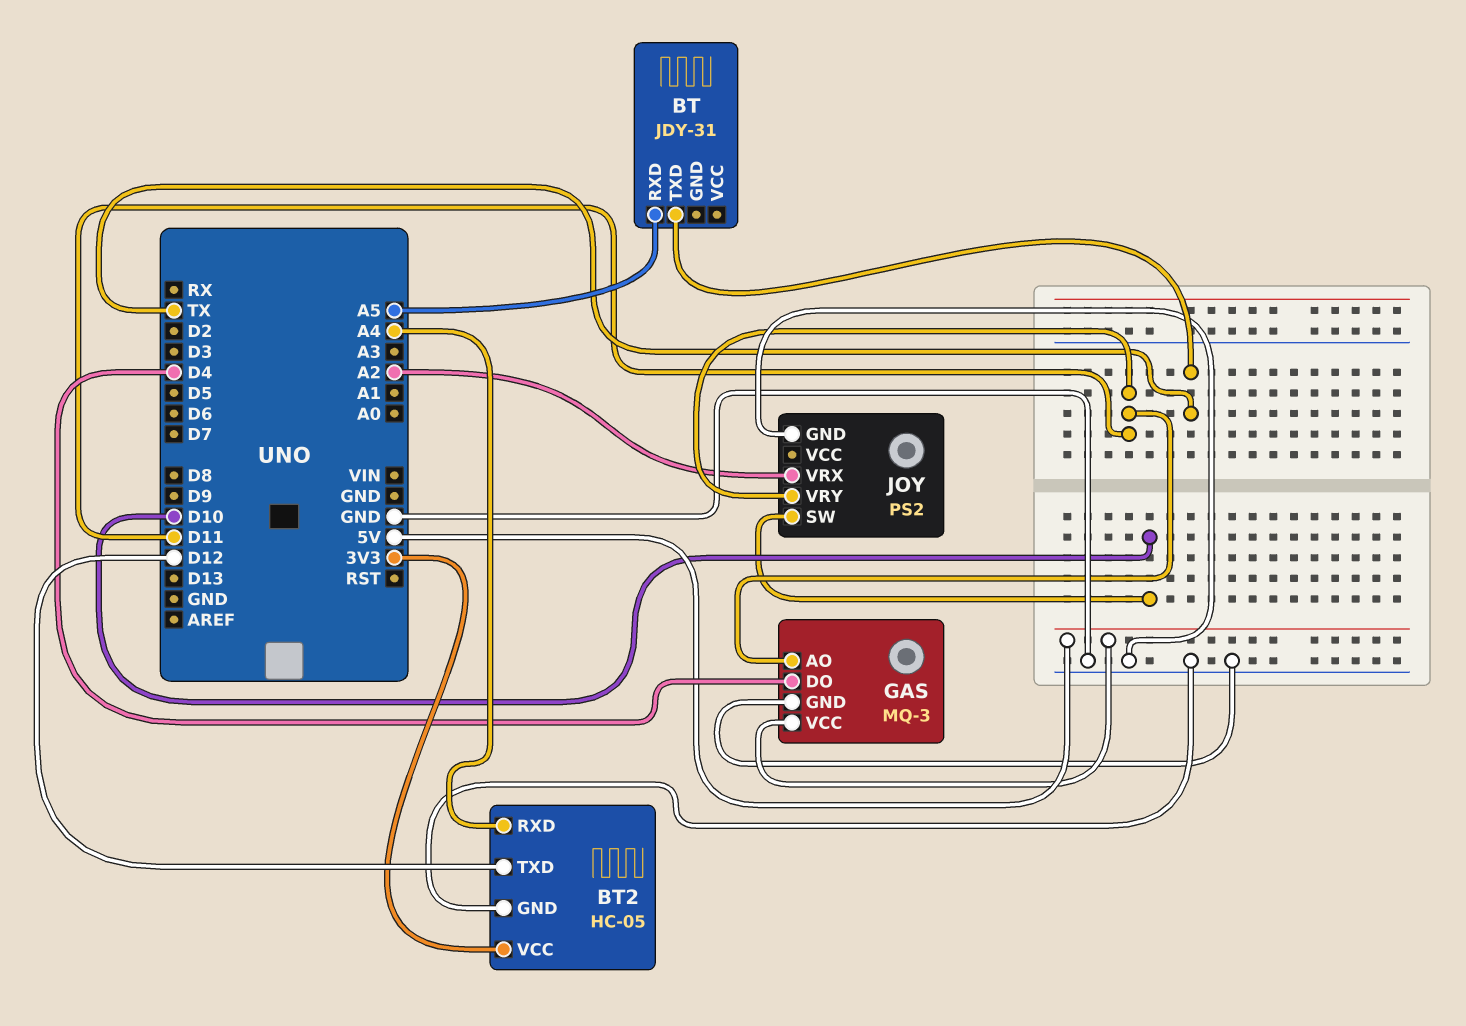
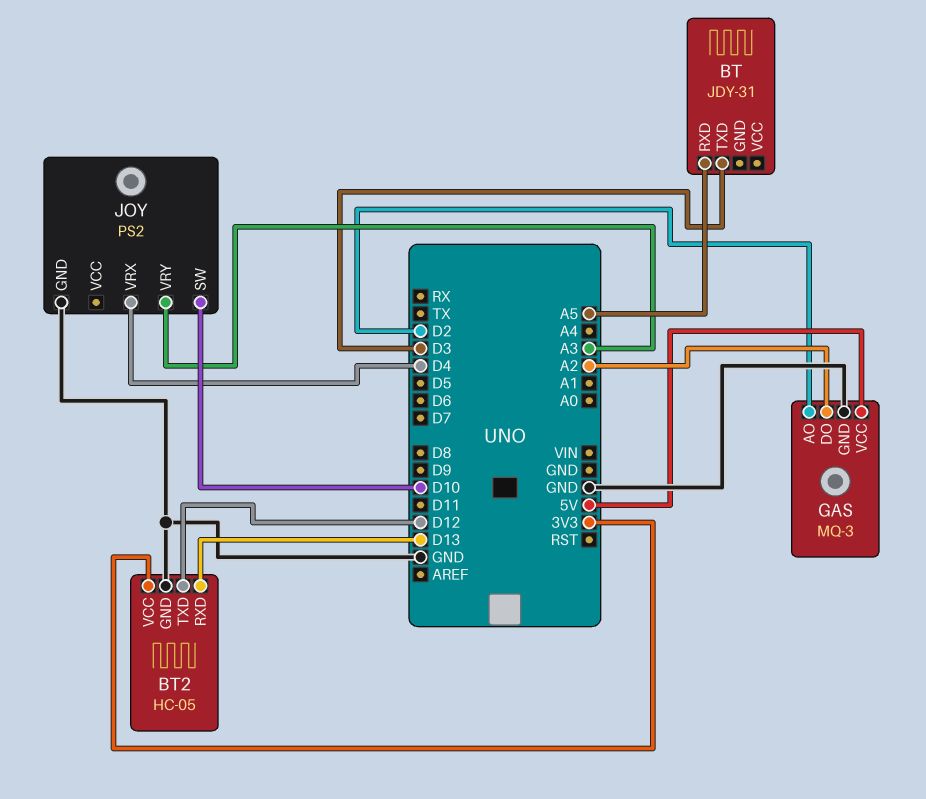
BT pin TXD: TX -> D3
BT2 pin RXD: A4 -> D13
GAS pin AO: D11 -> D2
GAS pin DO: D4 -> A2
JOY pin VRX: A2 -> D4
JOY pin VRY: D11 -> A3

